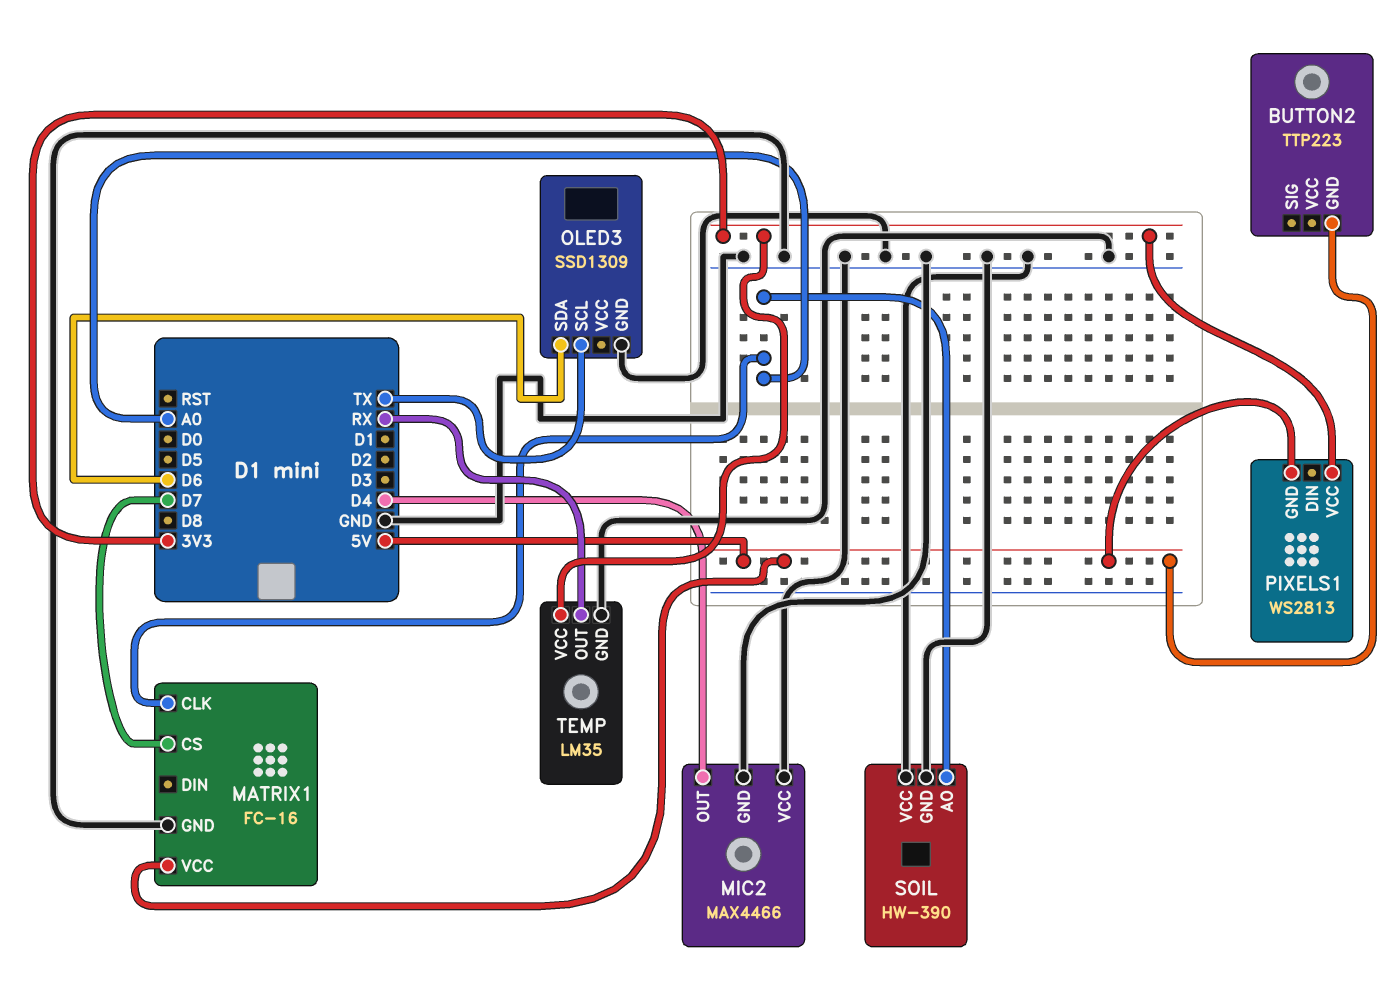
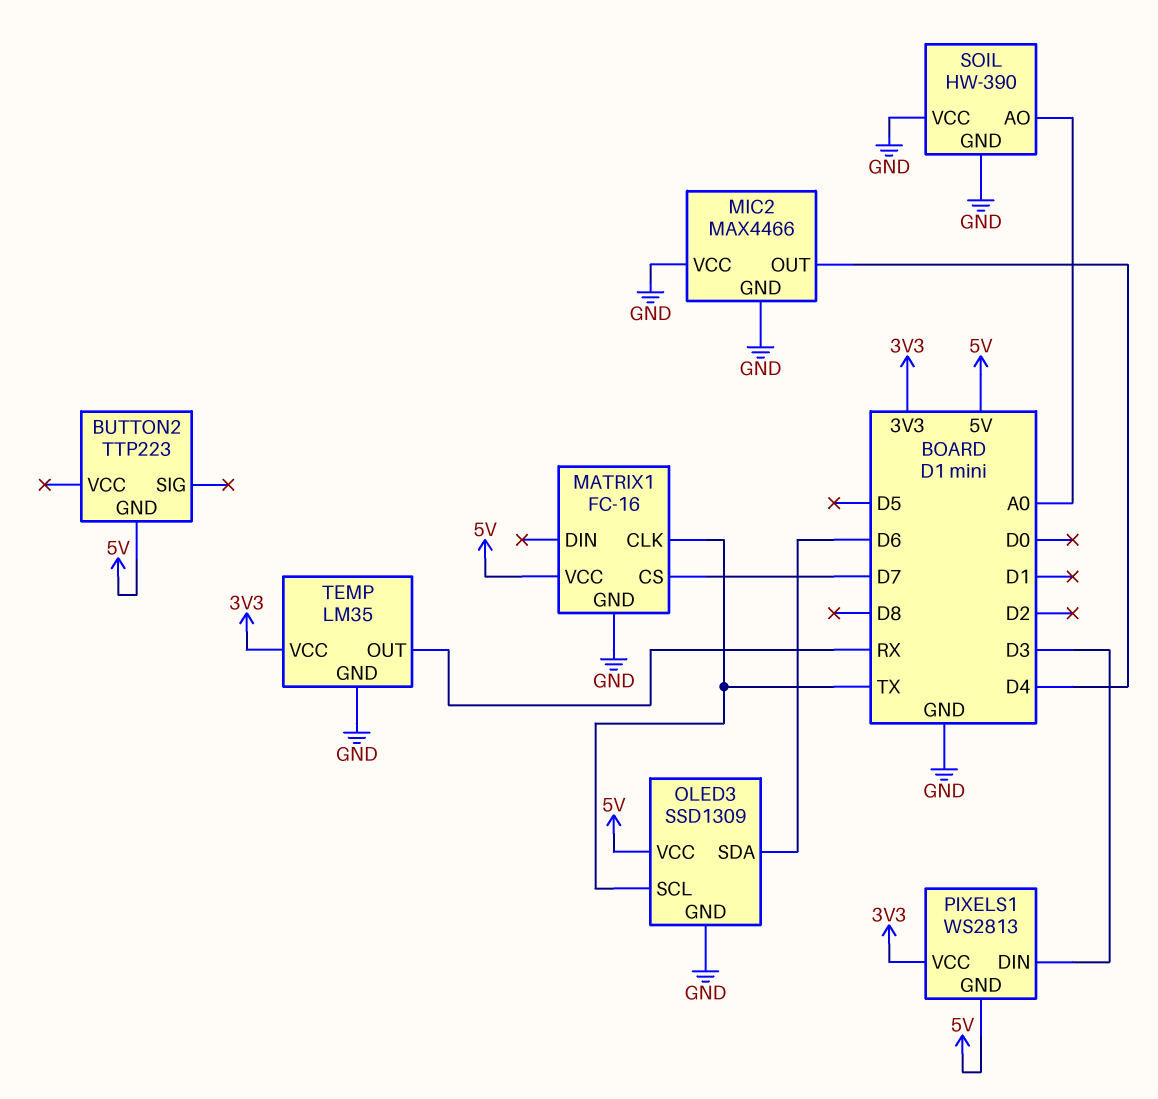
MATRIX1 pin CLK: A0 -> TX
OLED3 pin VCC: none -> 5V
PIXELS1 pin DIN: none -> D3

